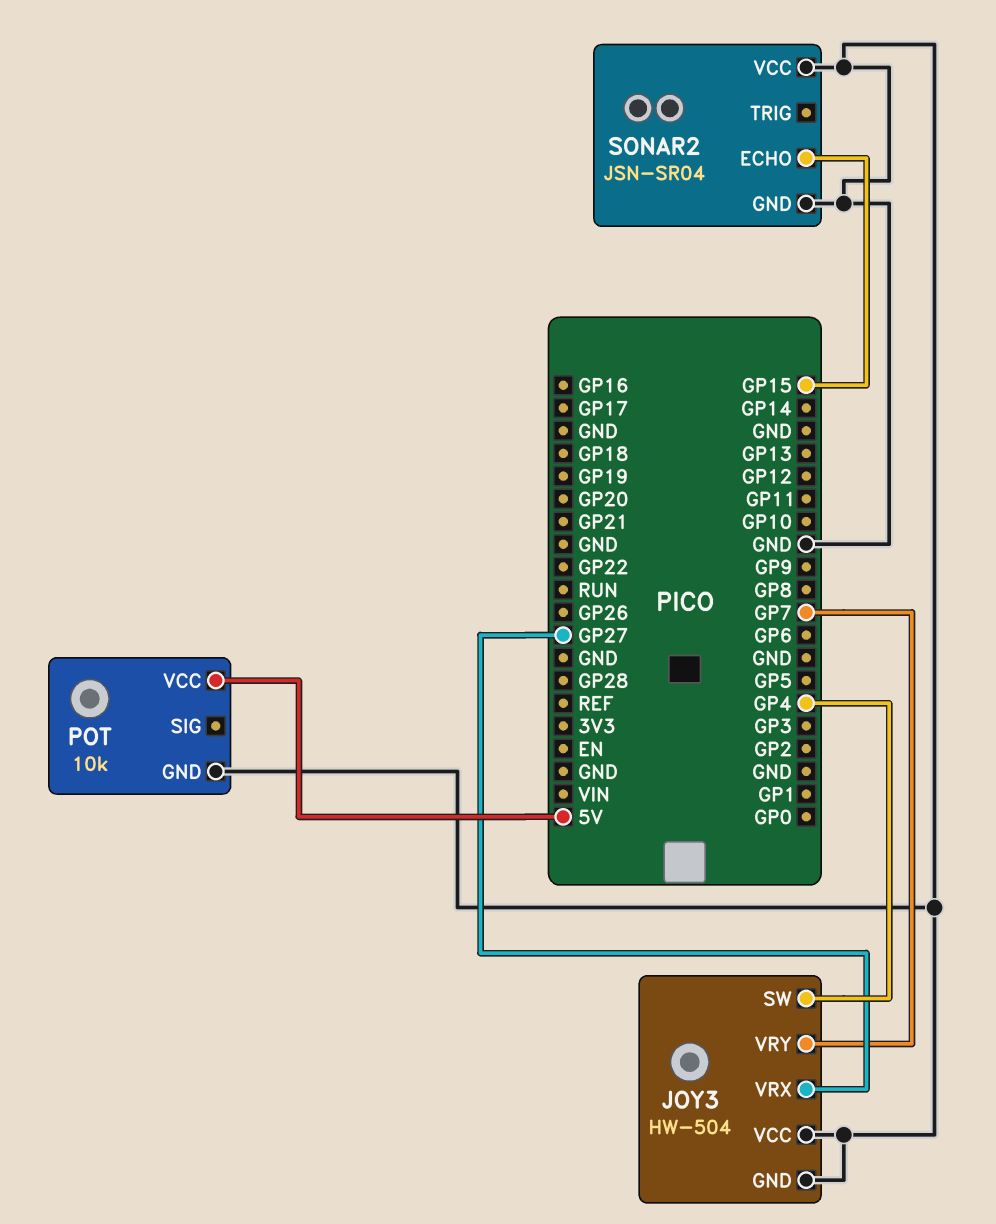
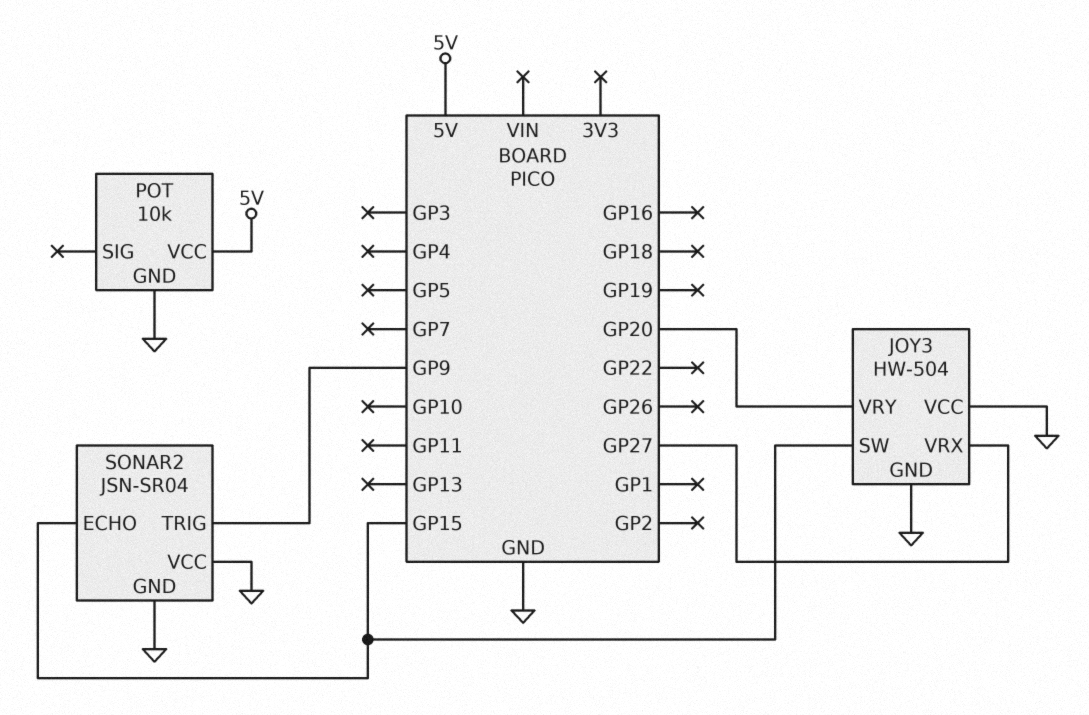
JOY3 pin SW: GP4 -> GP15
JOY3 pin VRY: GP7 -> GP20
SONAR2 pin TRIG: none -> GP9

